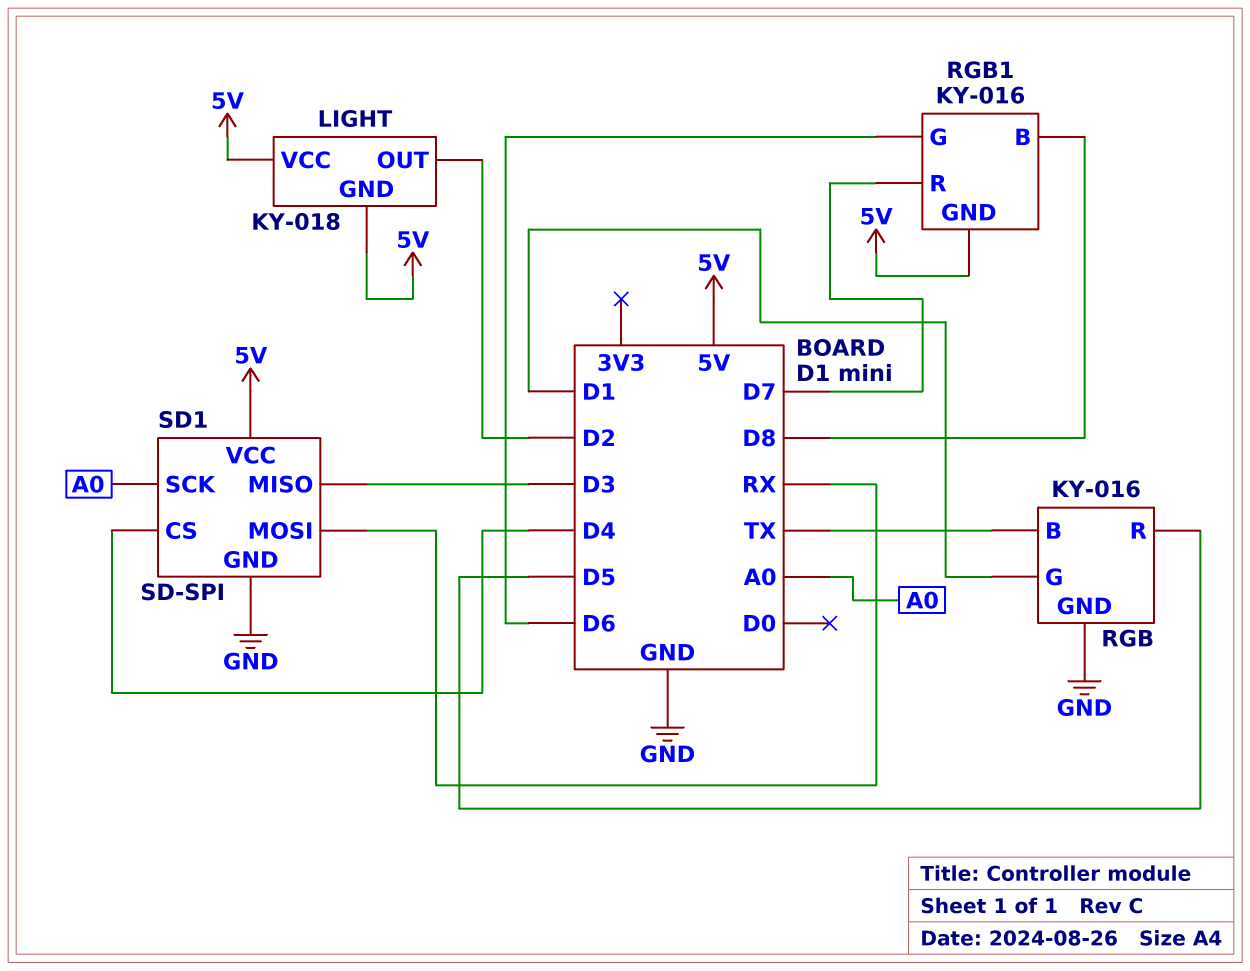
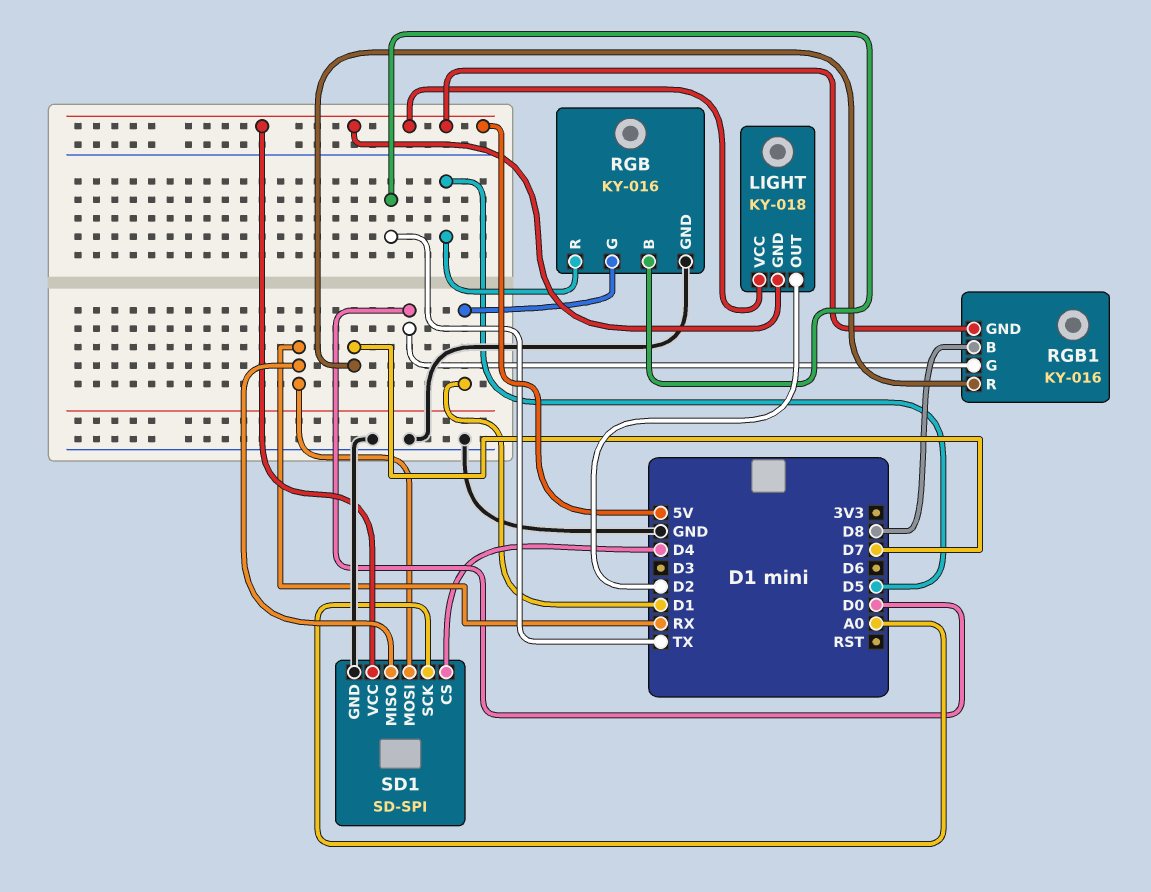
RGB1 pin G: D6 -> D0
SD1 pin MISO: D3 -> RX

